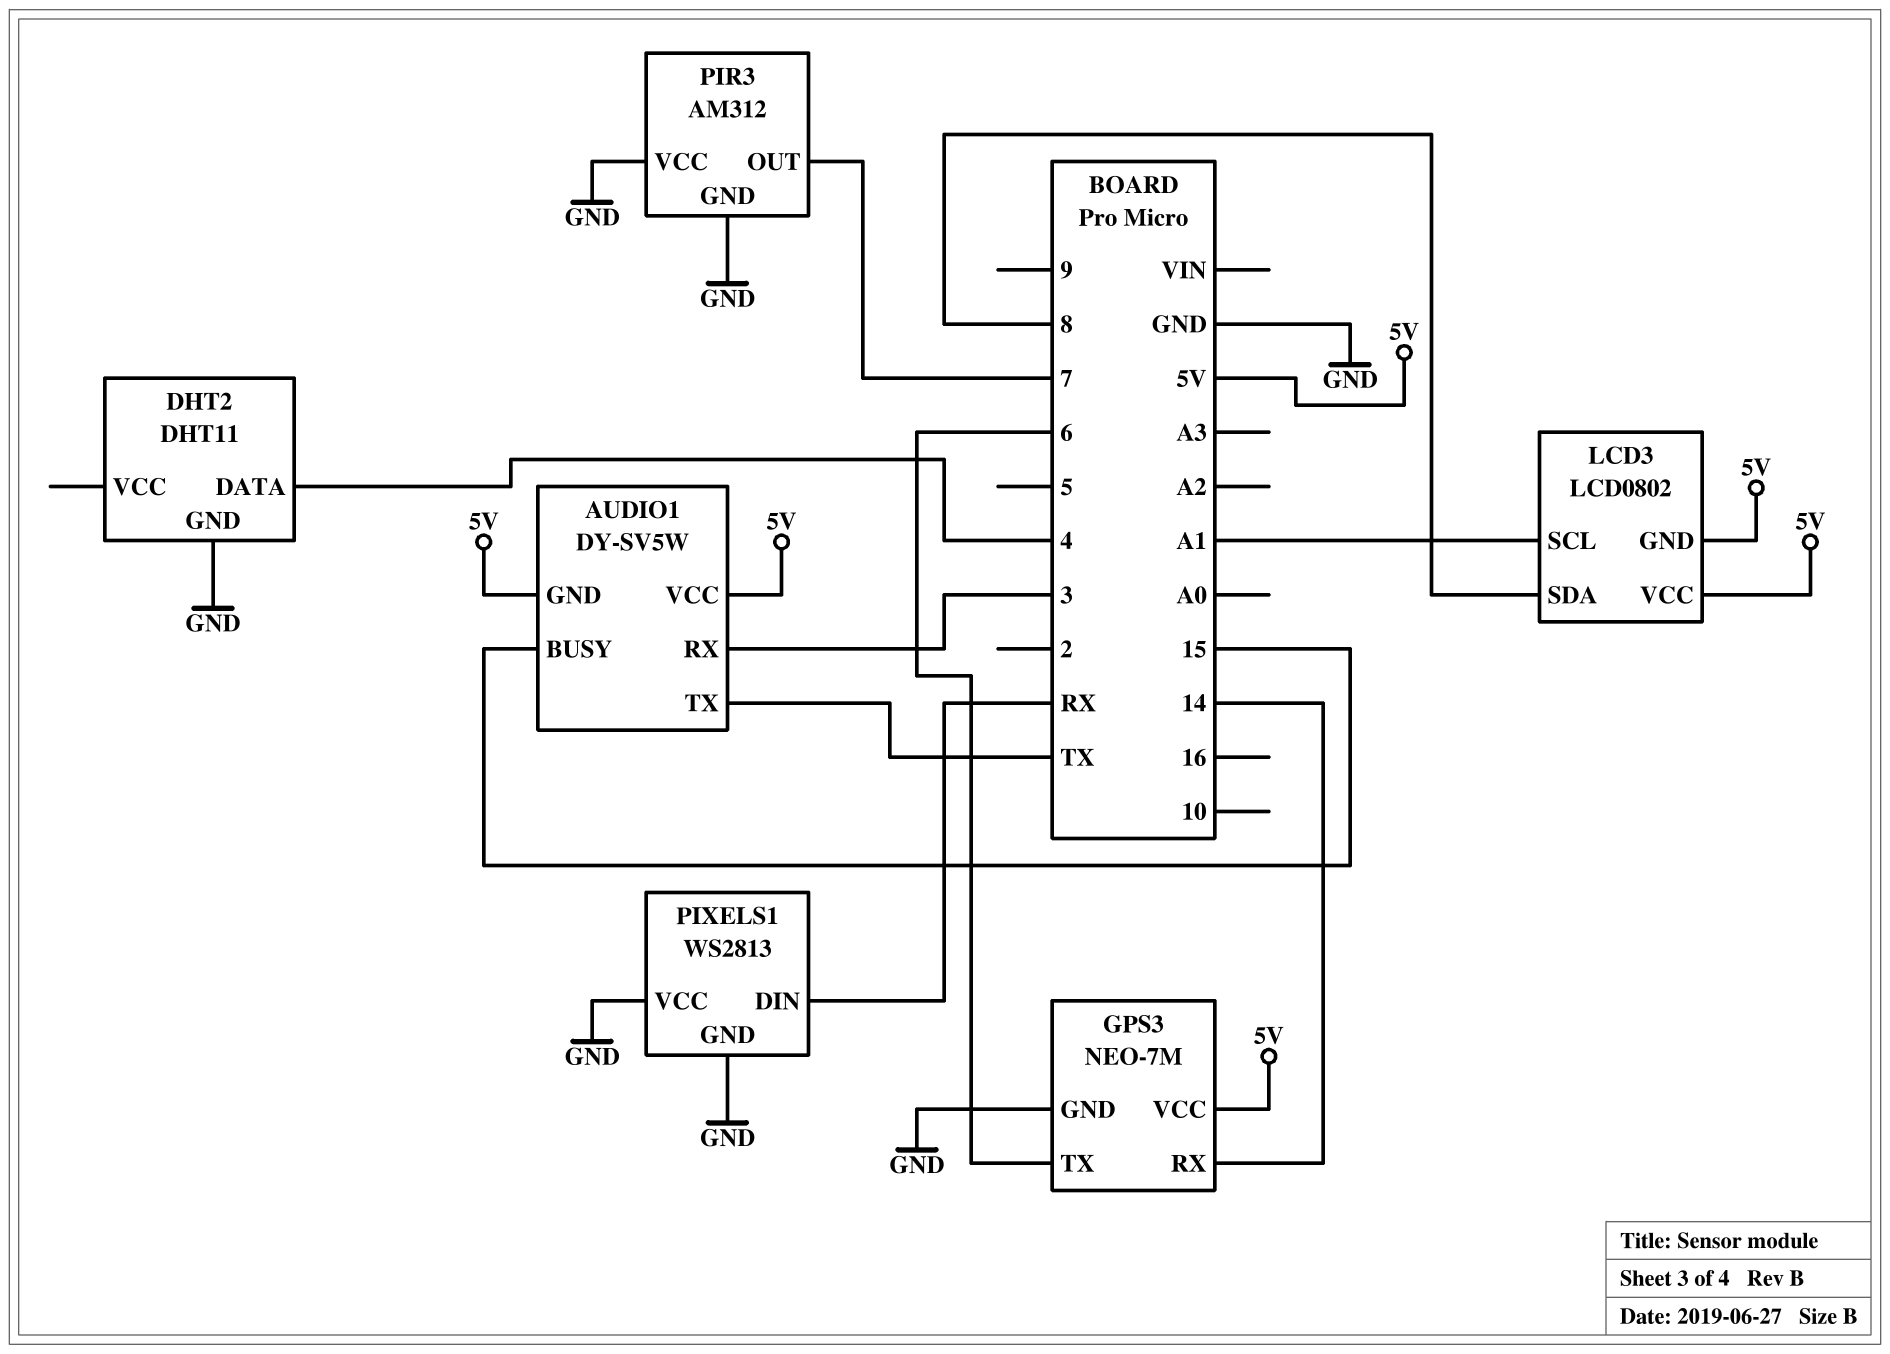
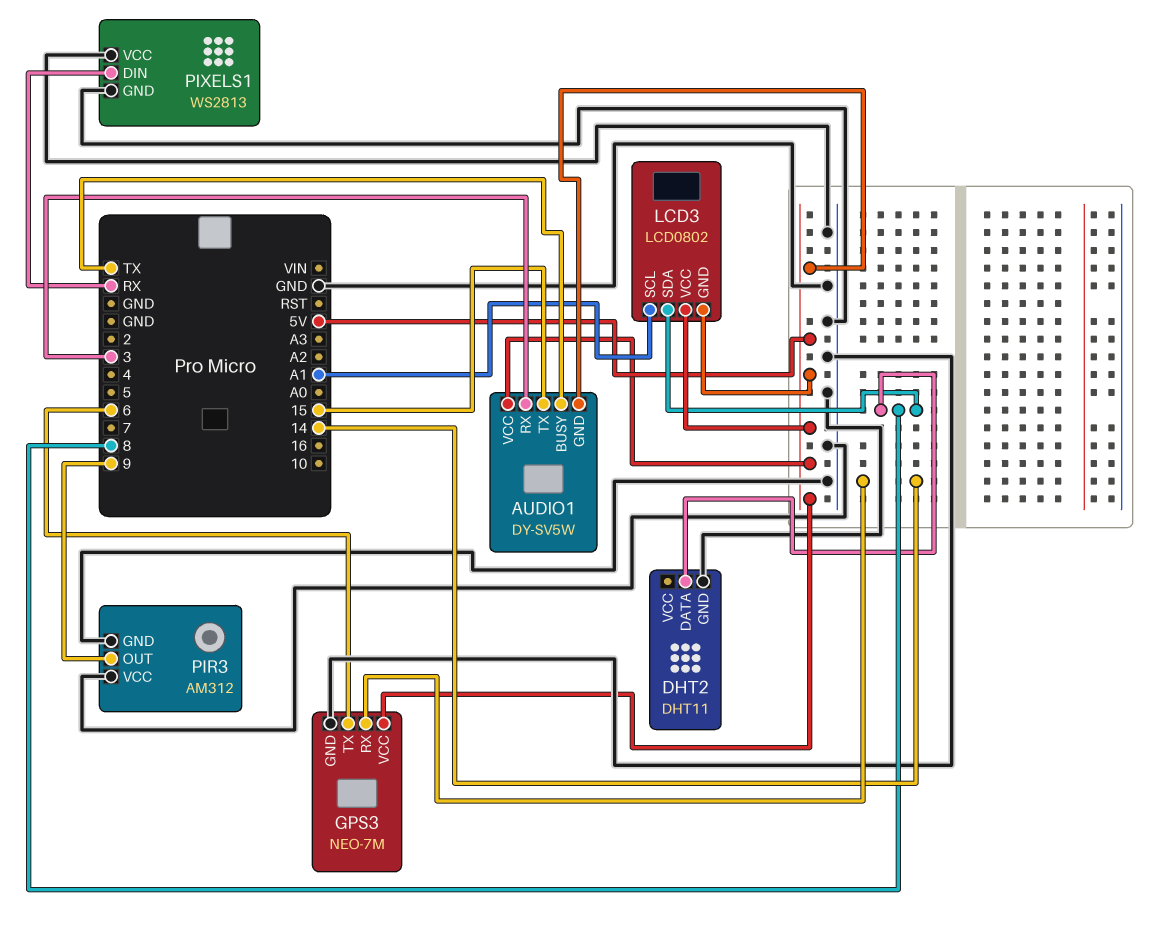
AUDIO1 pin BUSY: 15 -> TX
AUDIO1 pin TX: TX -> 15
DHT2 pin DATA: 4 -> 8
PIR3 pin OUT: 7 -> 9

